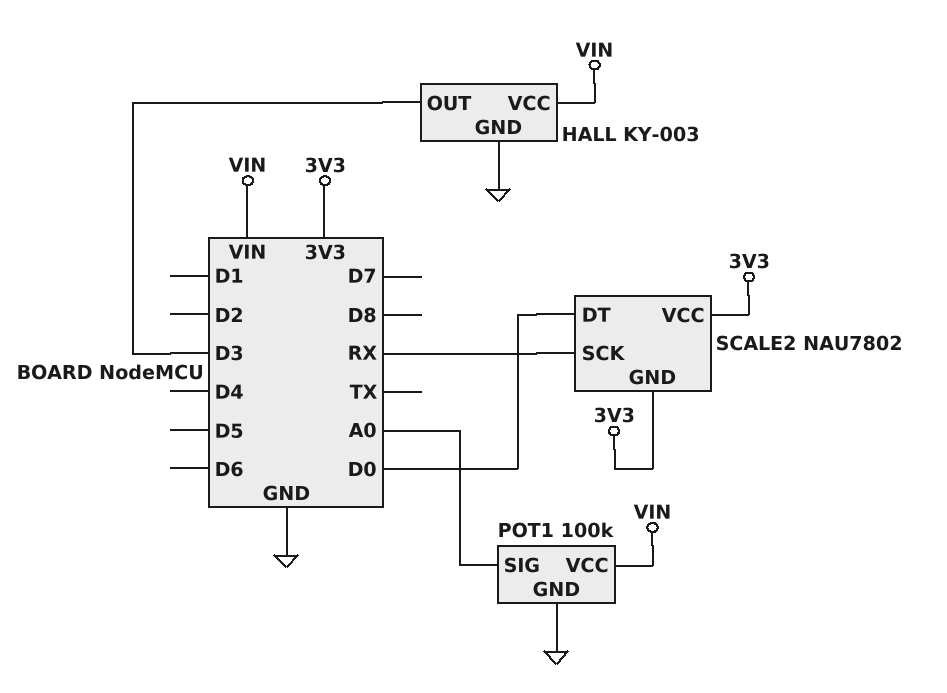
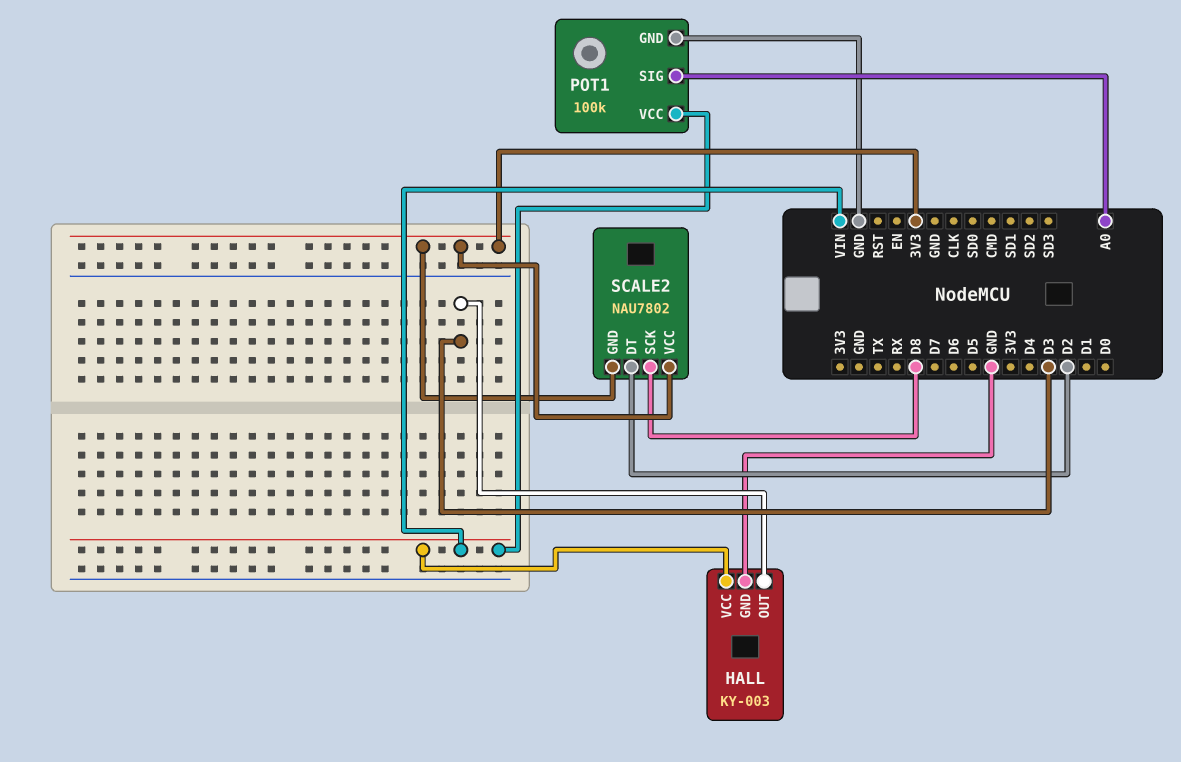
SCALE2 pin DT: D0 -> D2
SCALE2 pin SCK: RX -> D8

